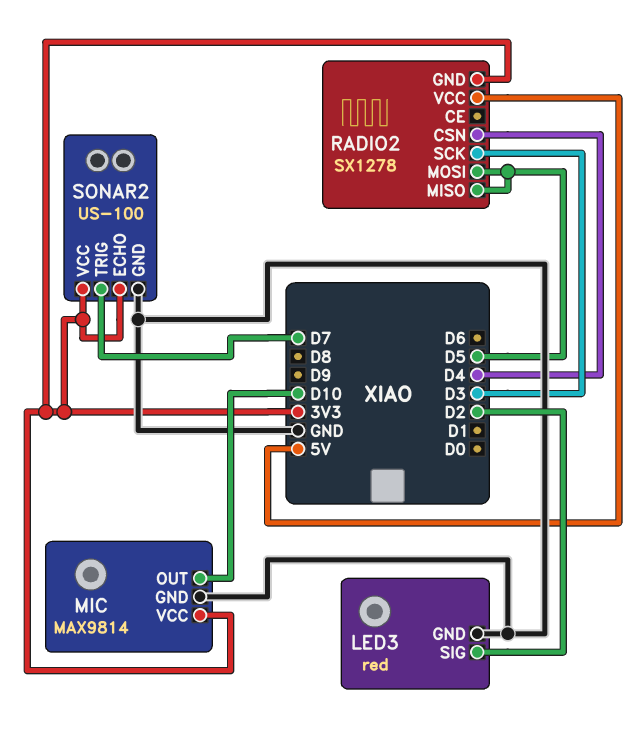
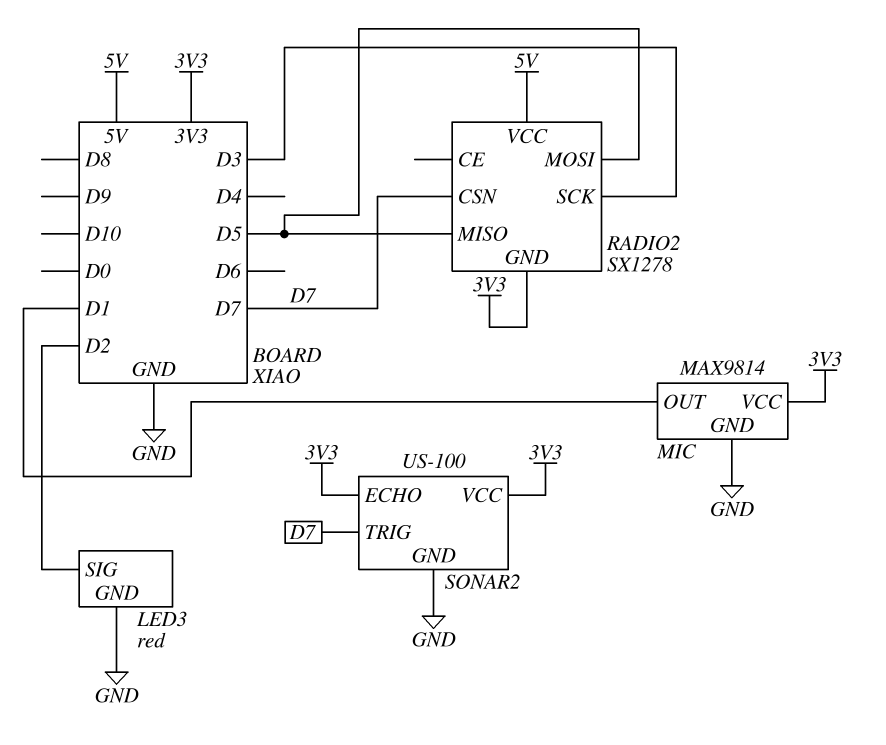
MIC pin OUT: D10 -> D1
RADIO2 pin CSN: D4 -> D7

